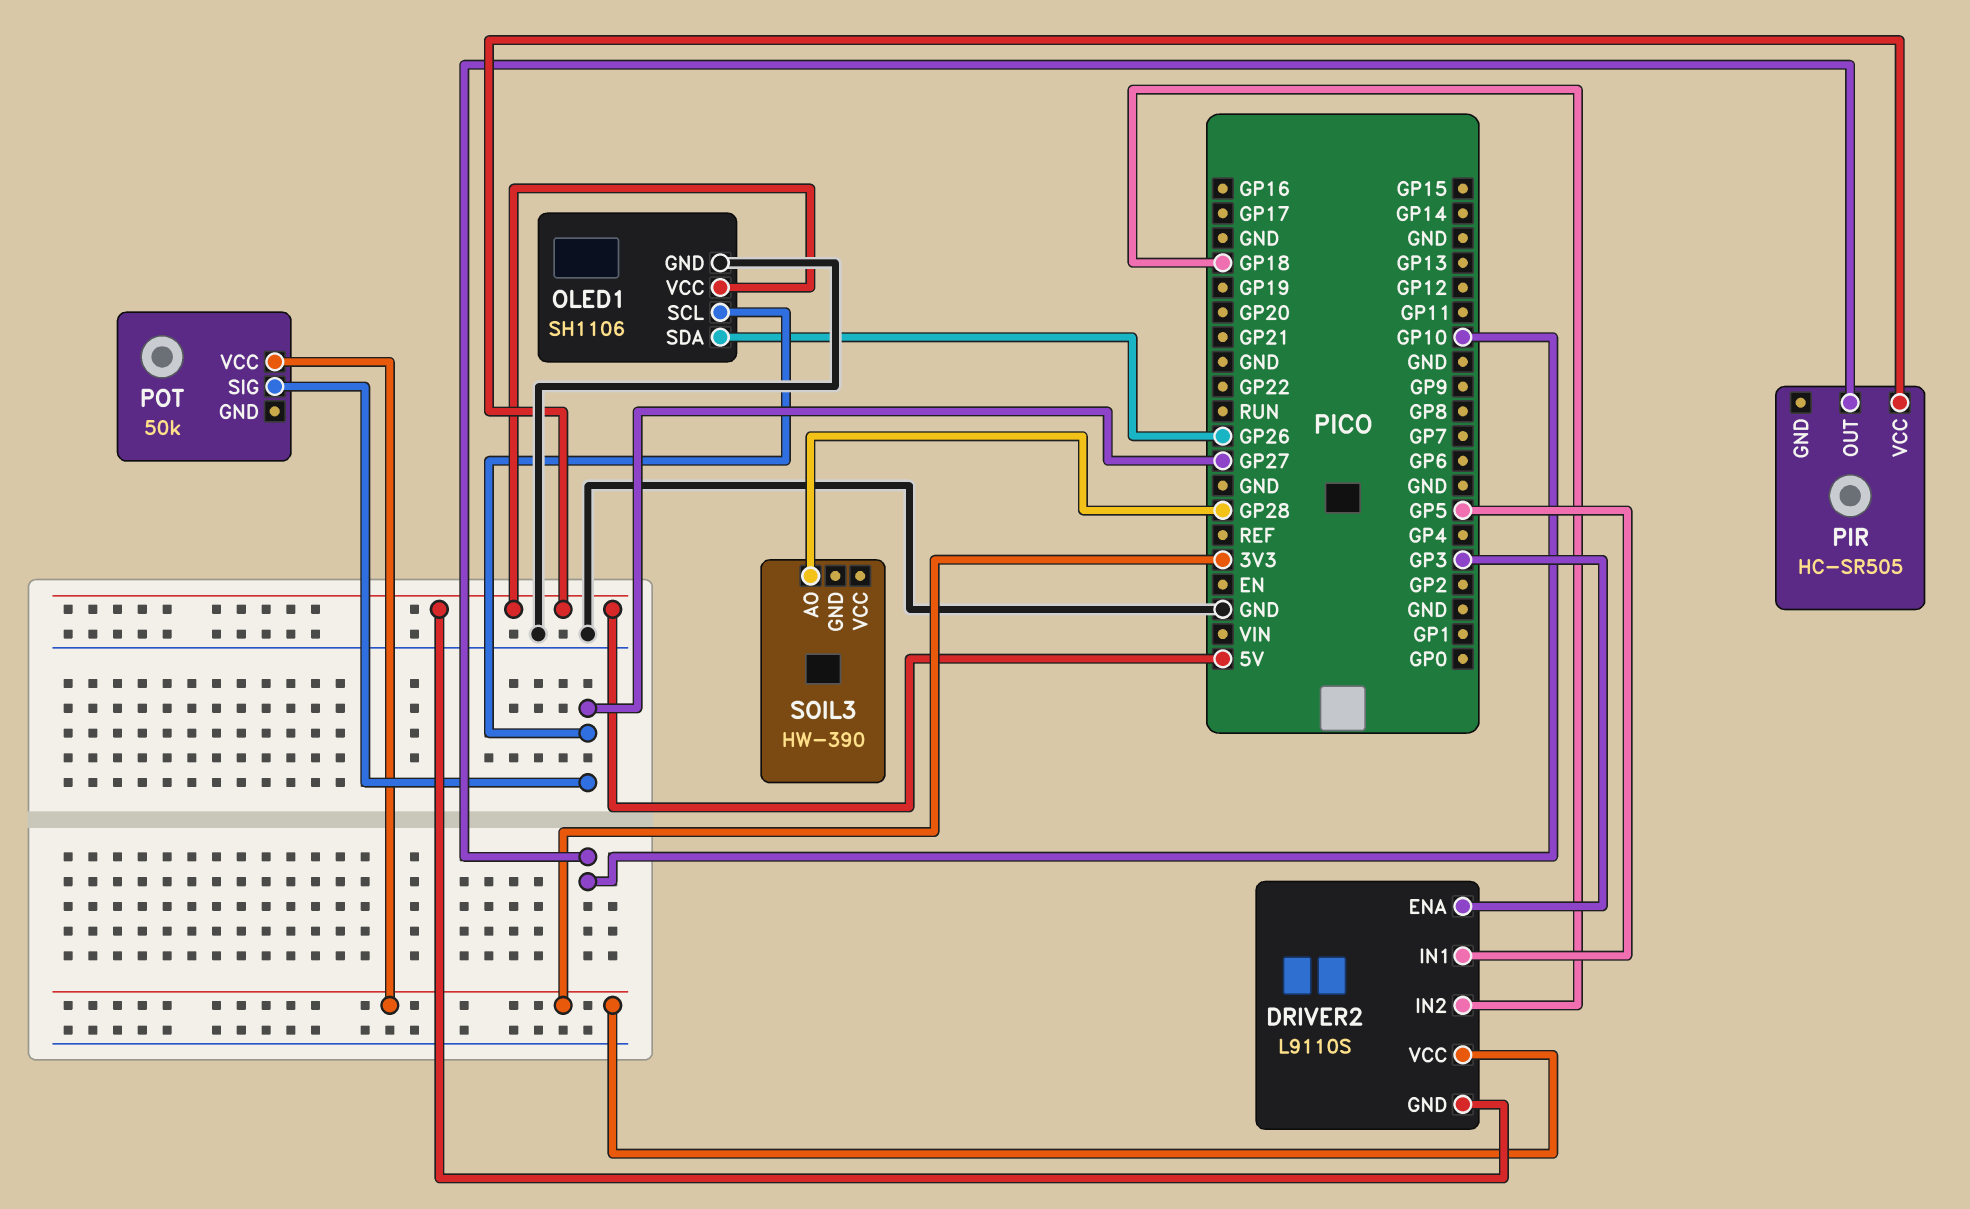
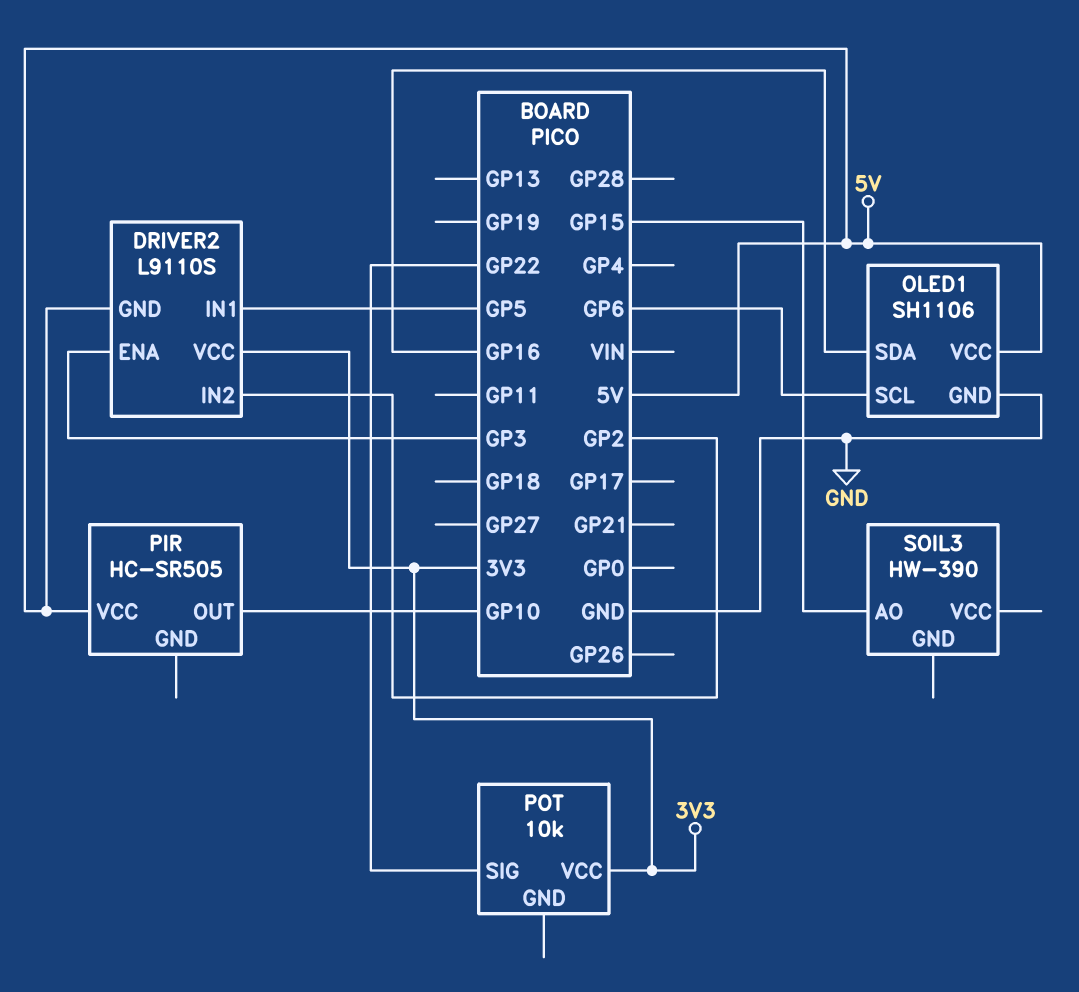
DRIVER2 pin IN2: GP18 -> GP2
OLED1 pin SCL: GP27 -> GP6
OLED1 pin SDA: GP26 -> GP16
POT: 50k -> 10k
POT pin SIG: GP27 -> GP22
SOIL3 pin AO: GP28 -> GP15

